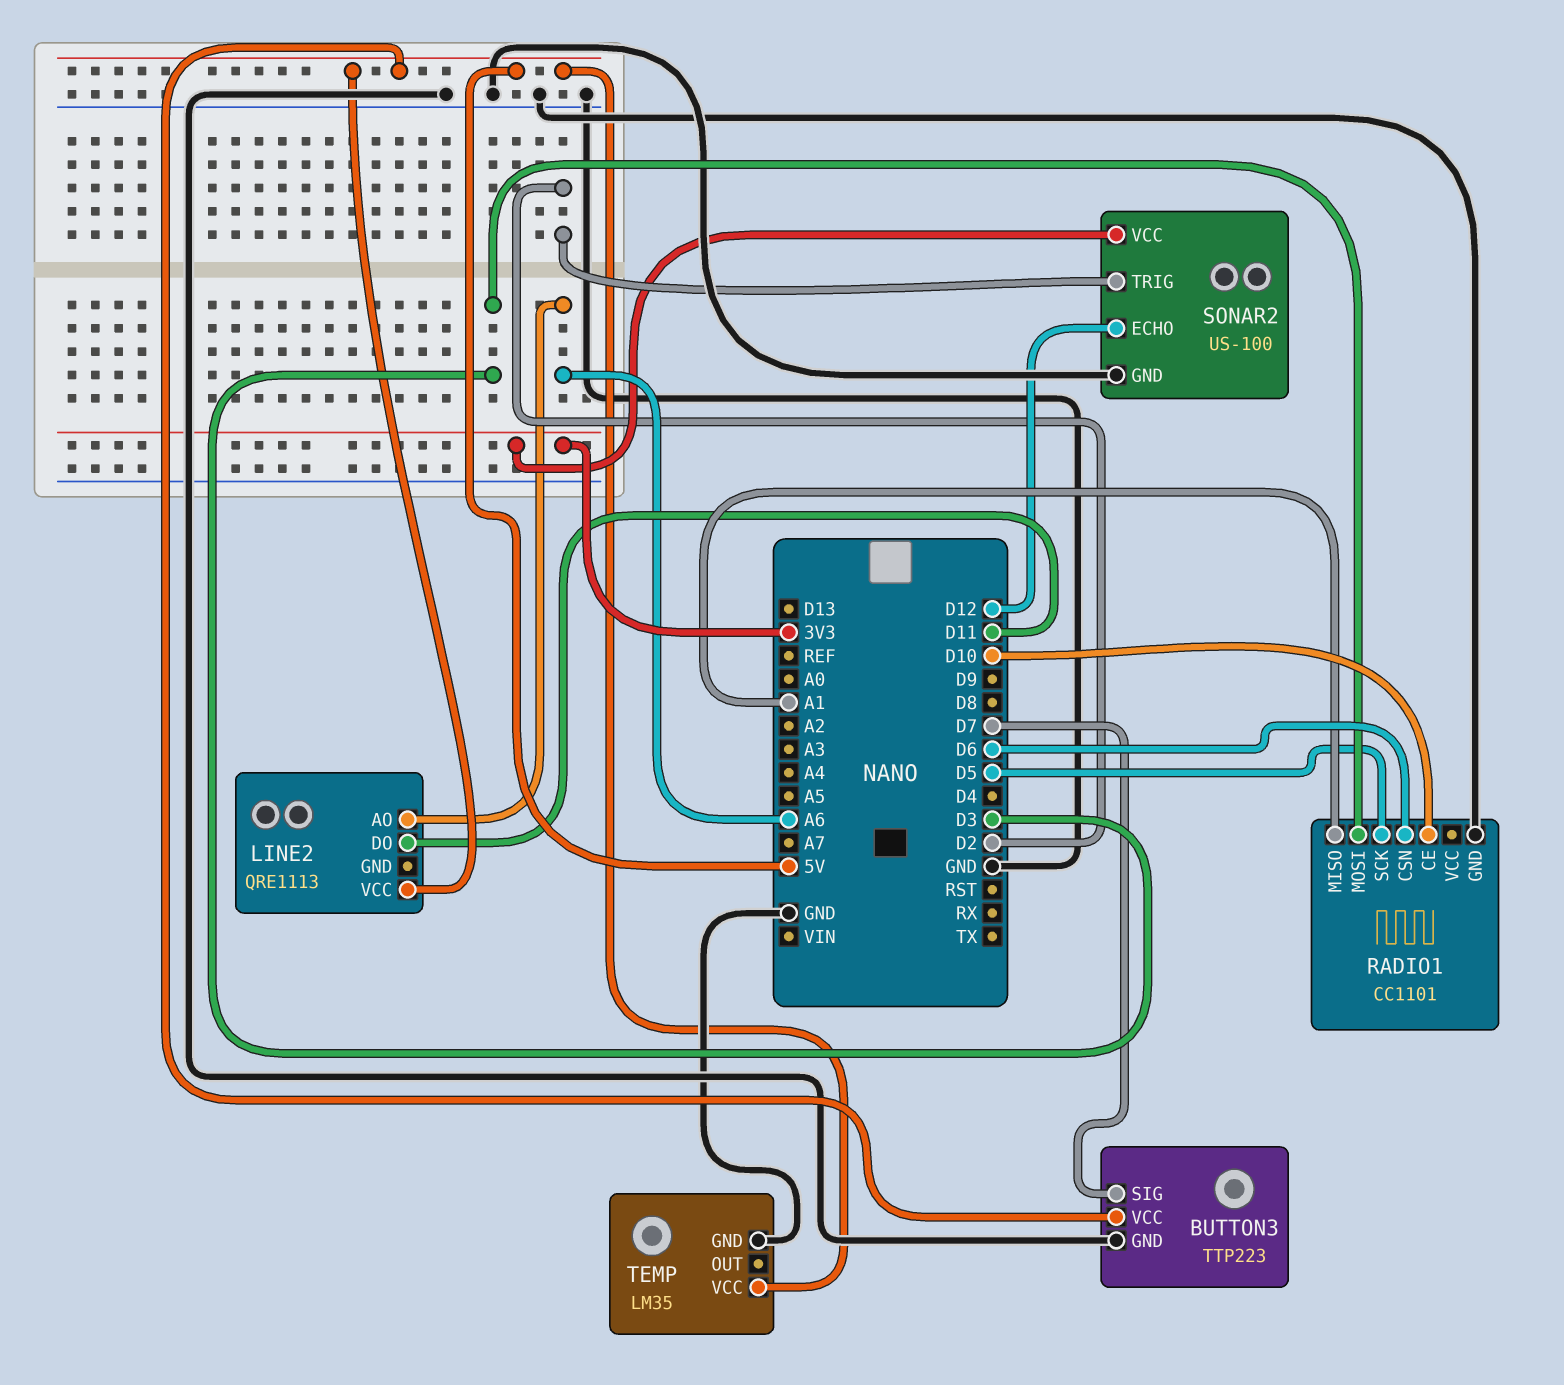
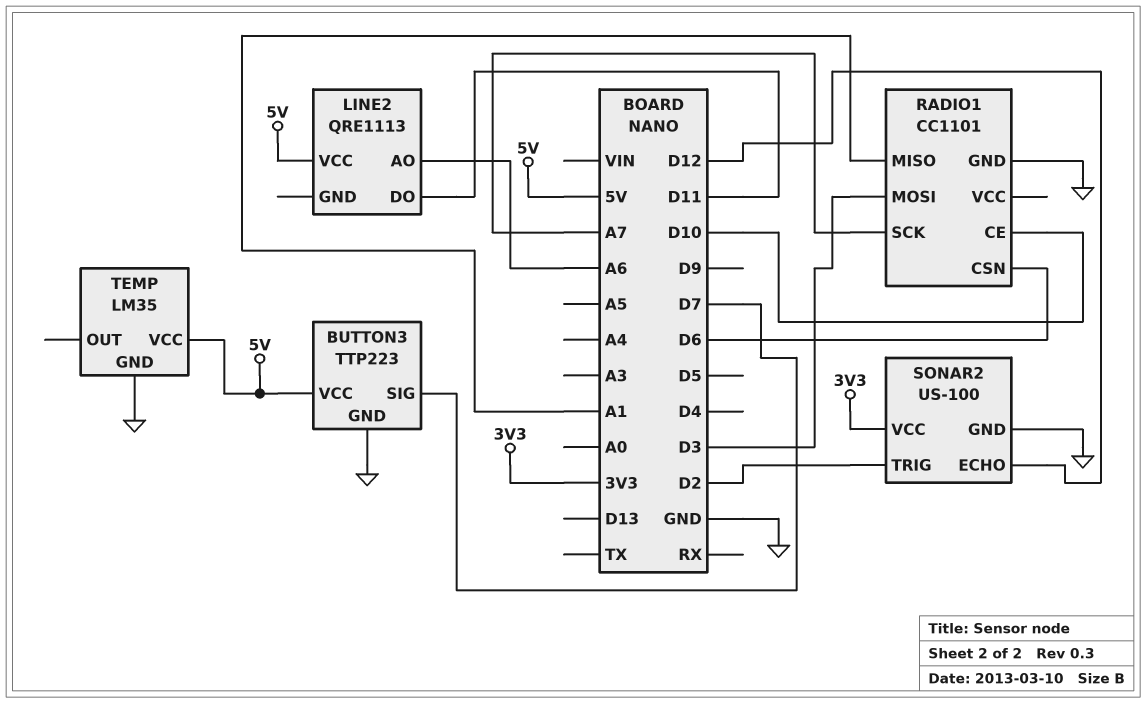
RADIO1 pin SCK: D5 -> A7

